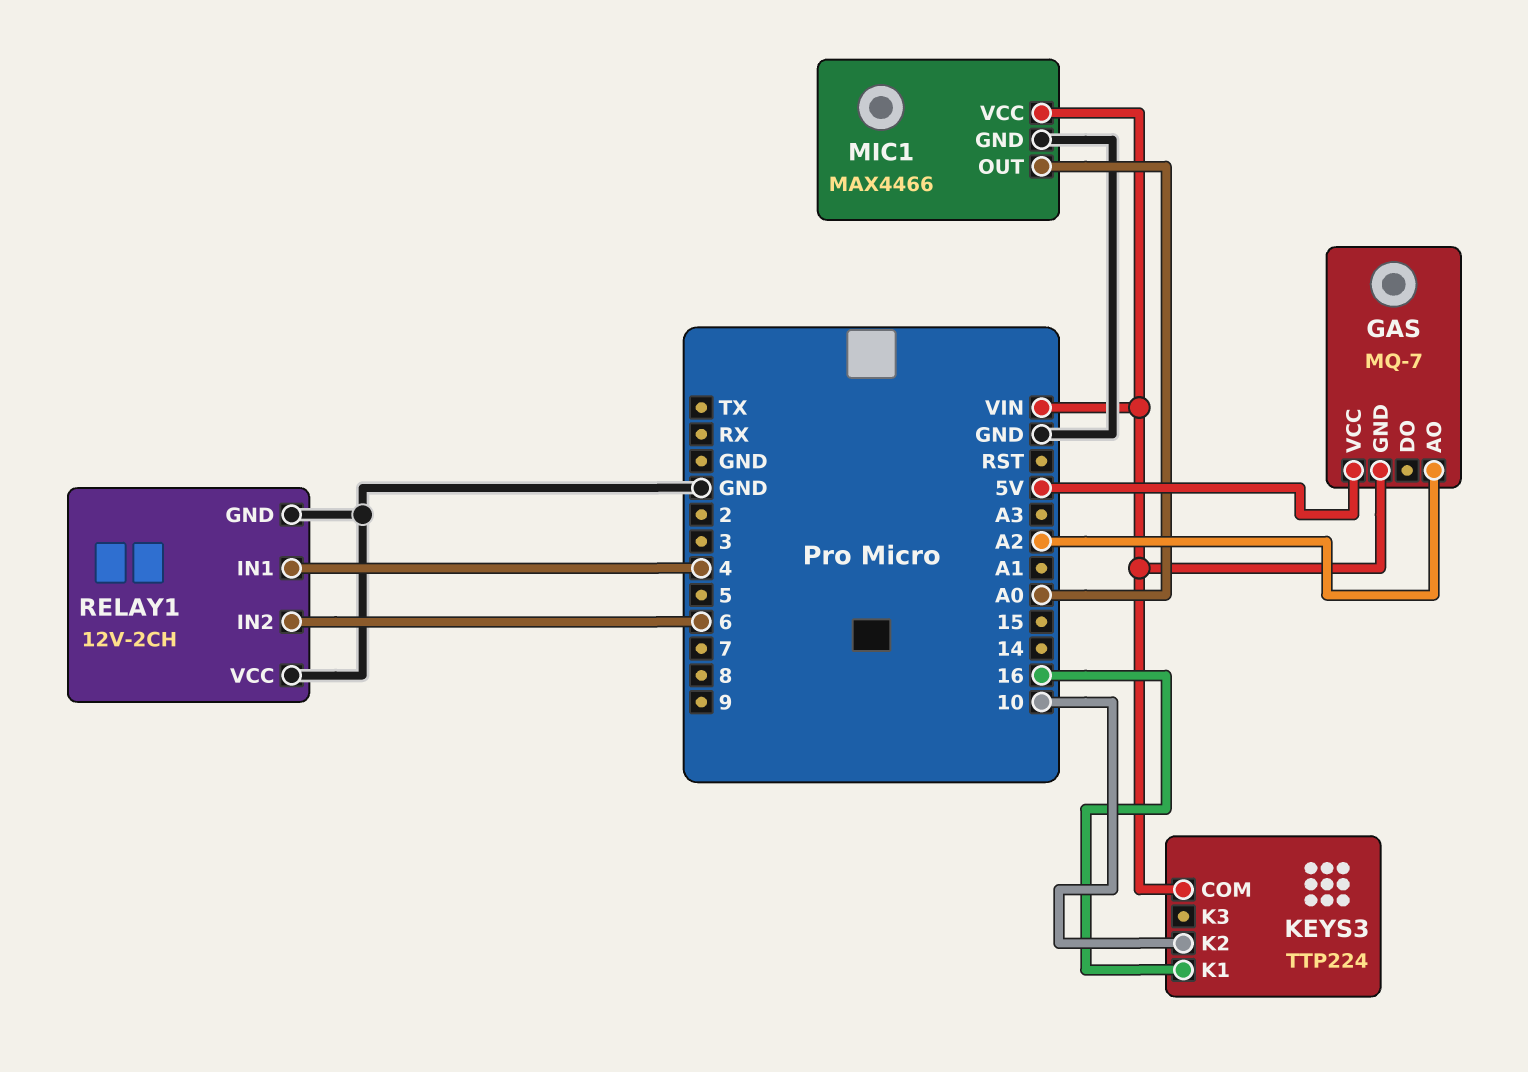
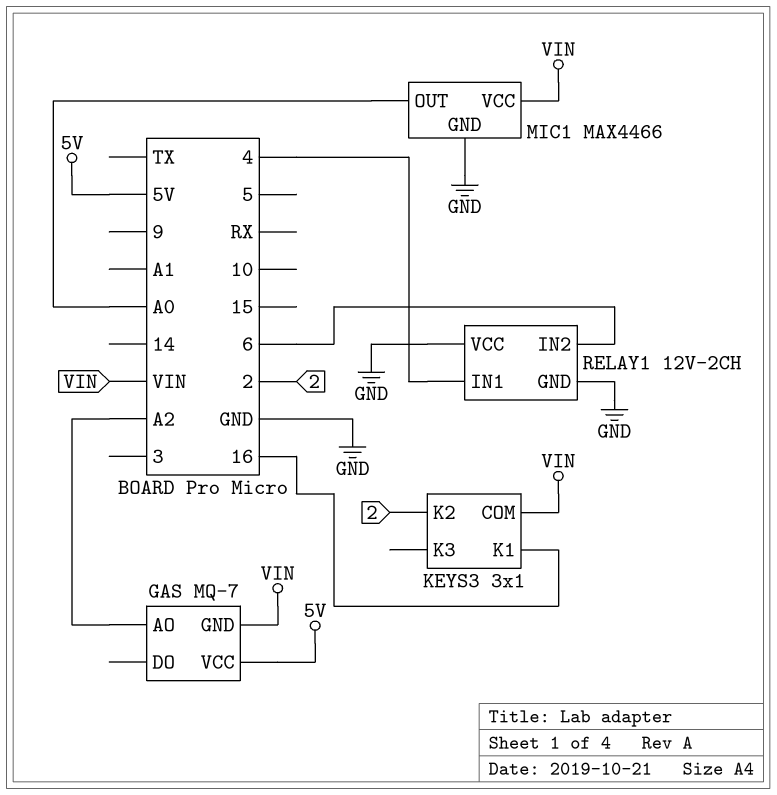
KEYS3: TTP224 -> 3x1
KEYS3 pin K2: 10 -> 2

